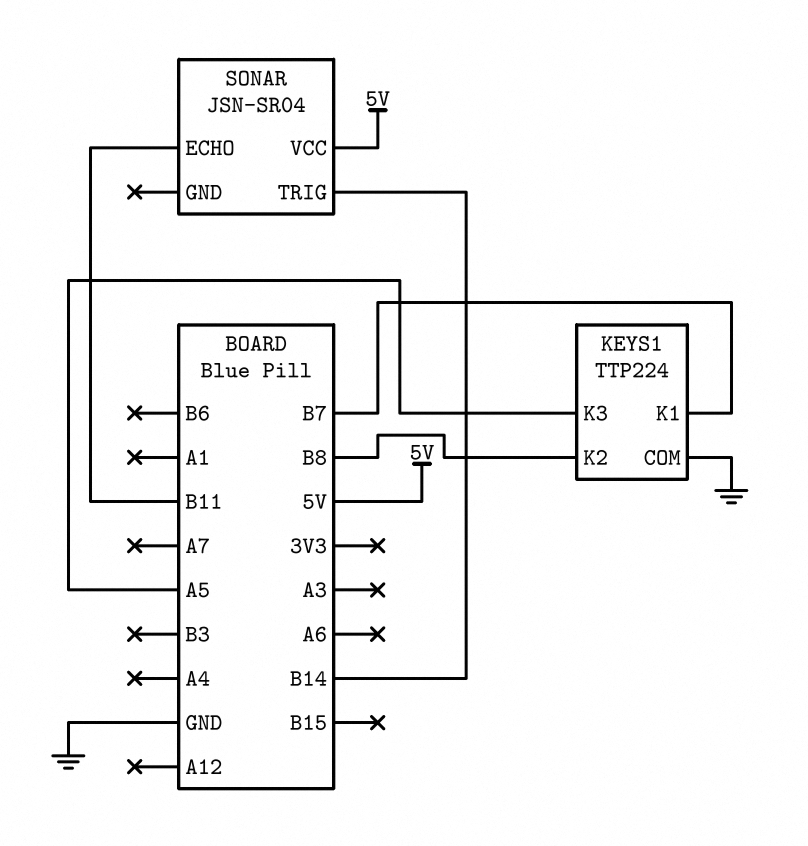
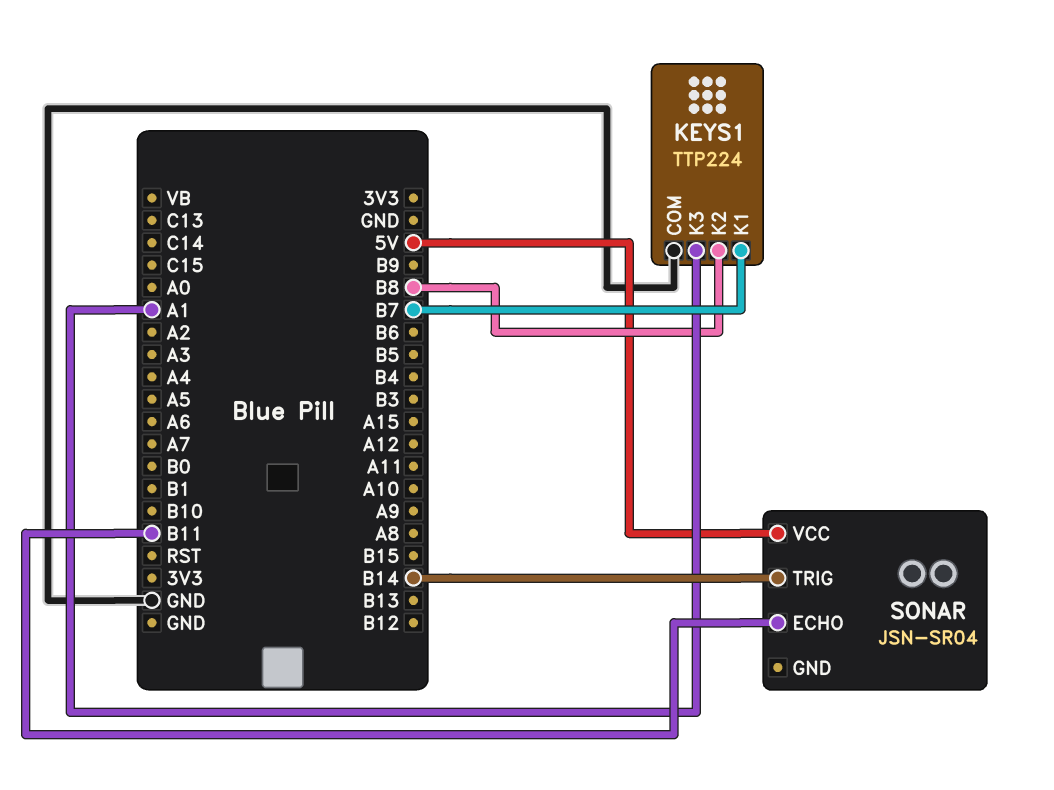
KEYS1 pin K3: A5 -> A1

